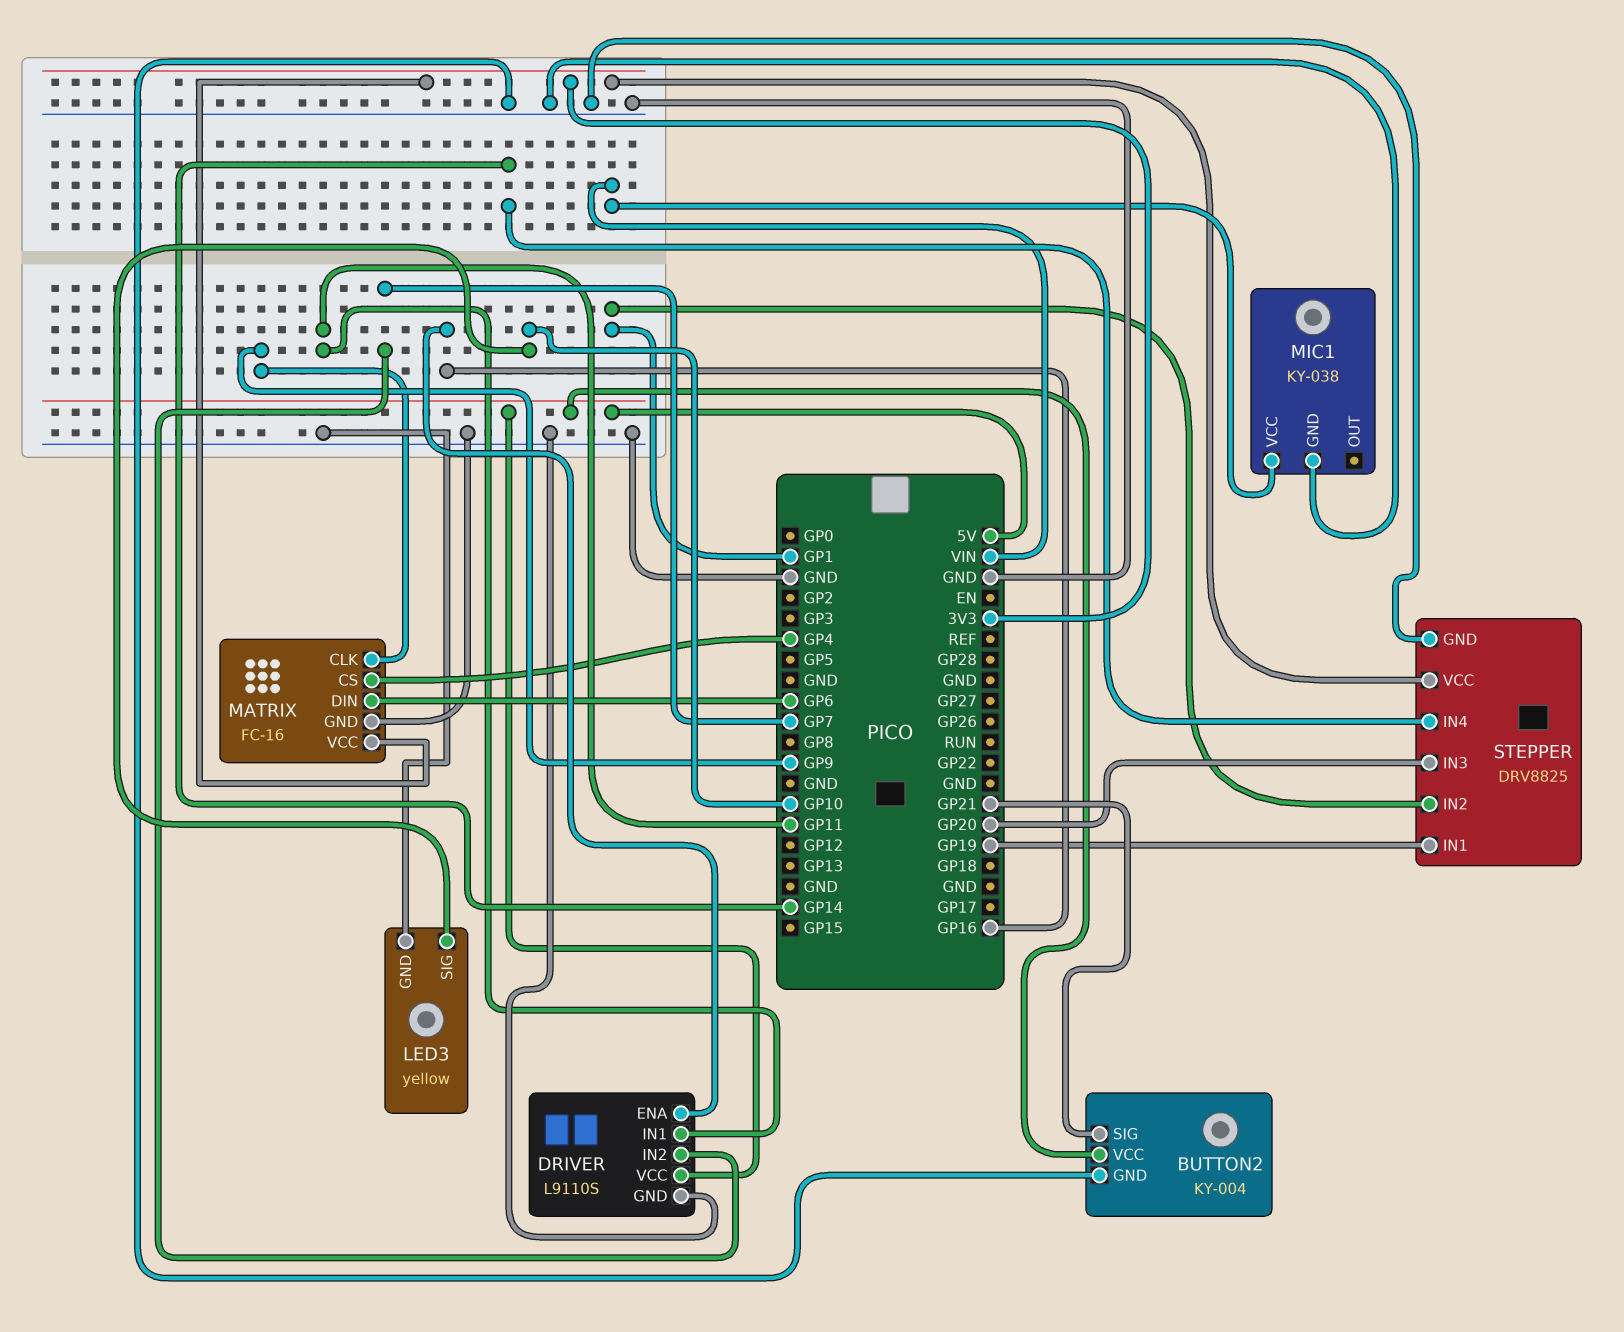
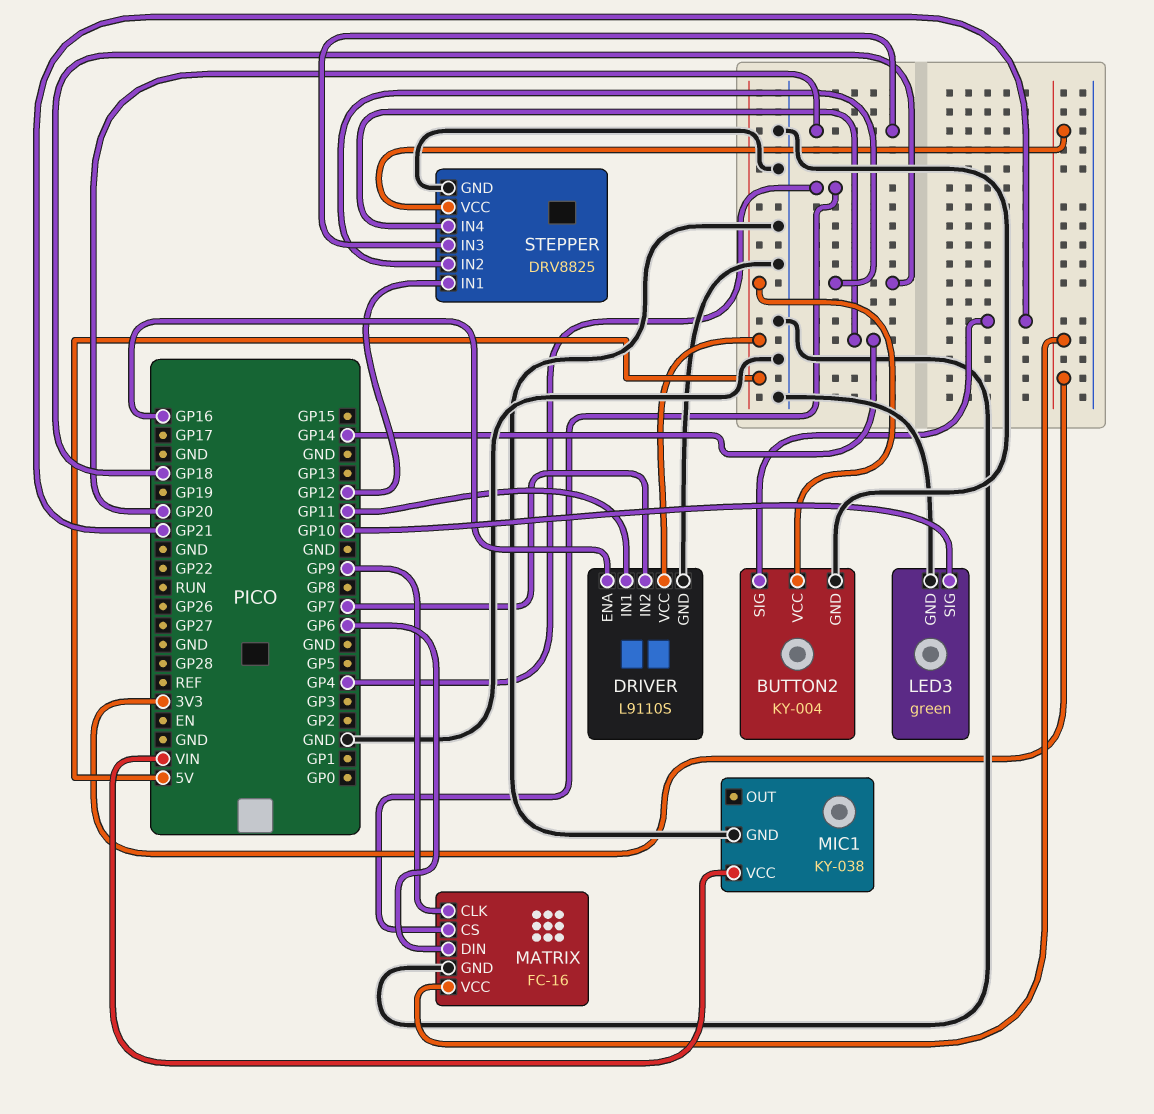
LED3: yellow -> green
STEPPER pin IN1: GP19 -> GP12
STEPPER pin IN2: GP1 -> GP18

